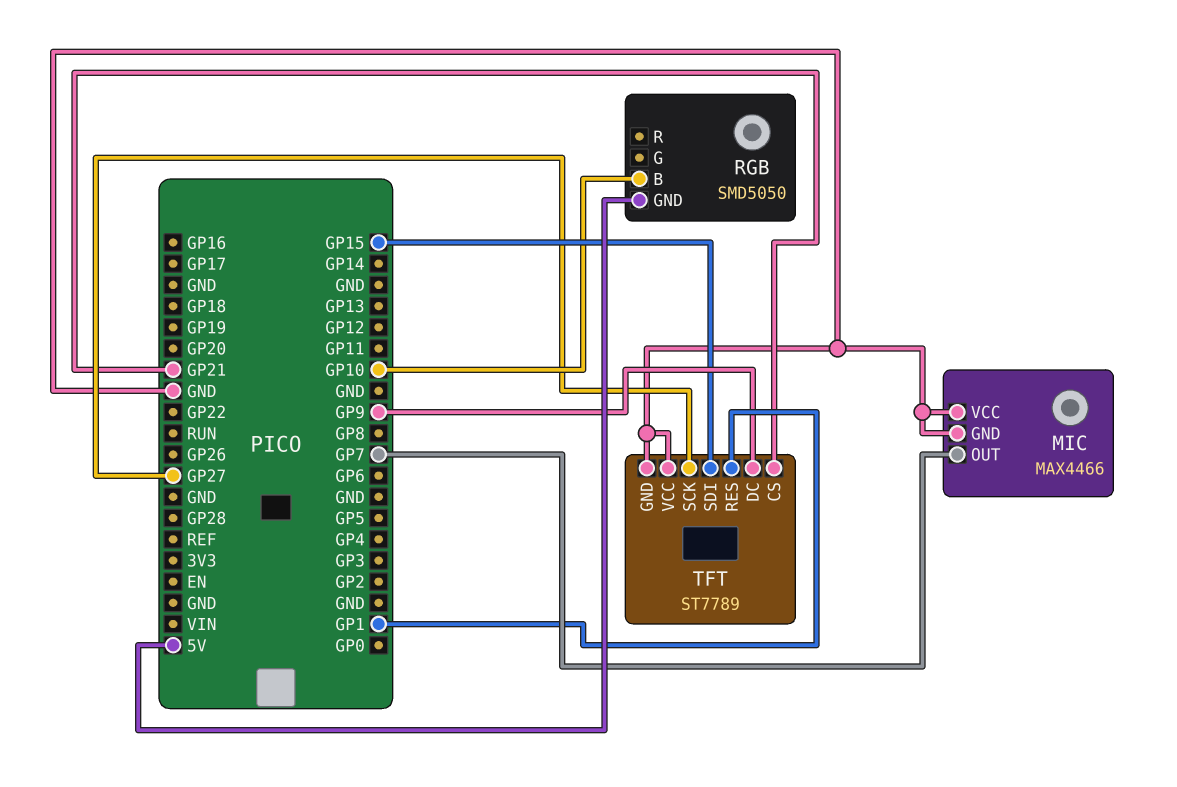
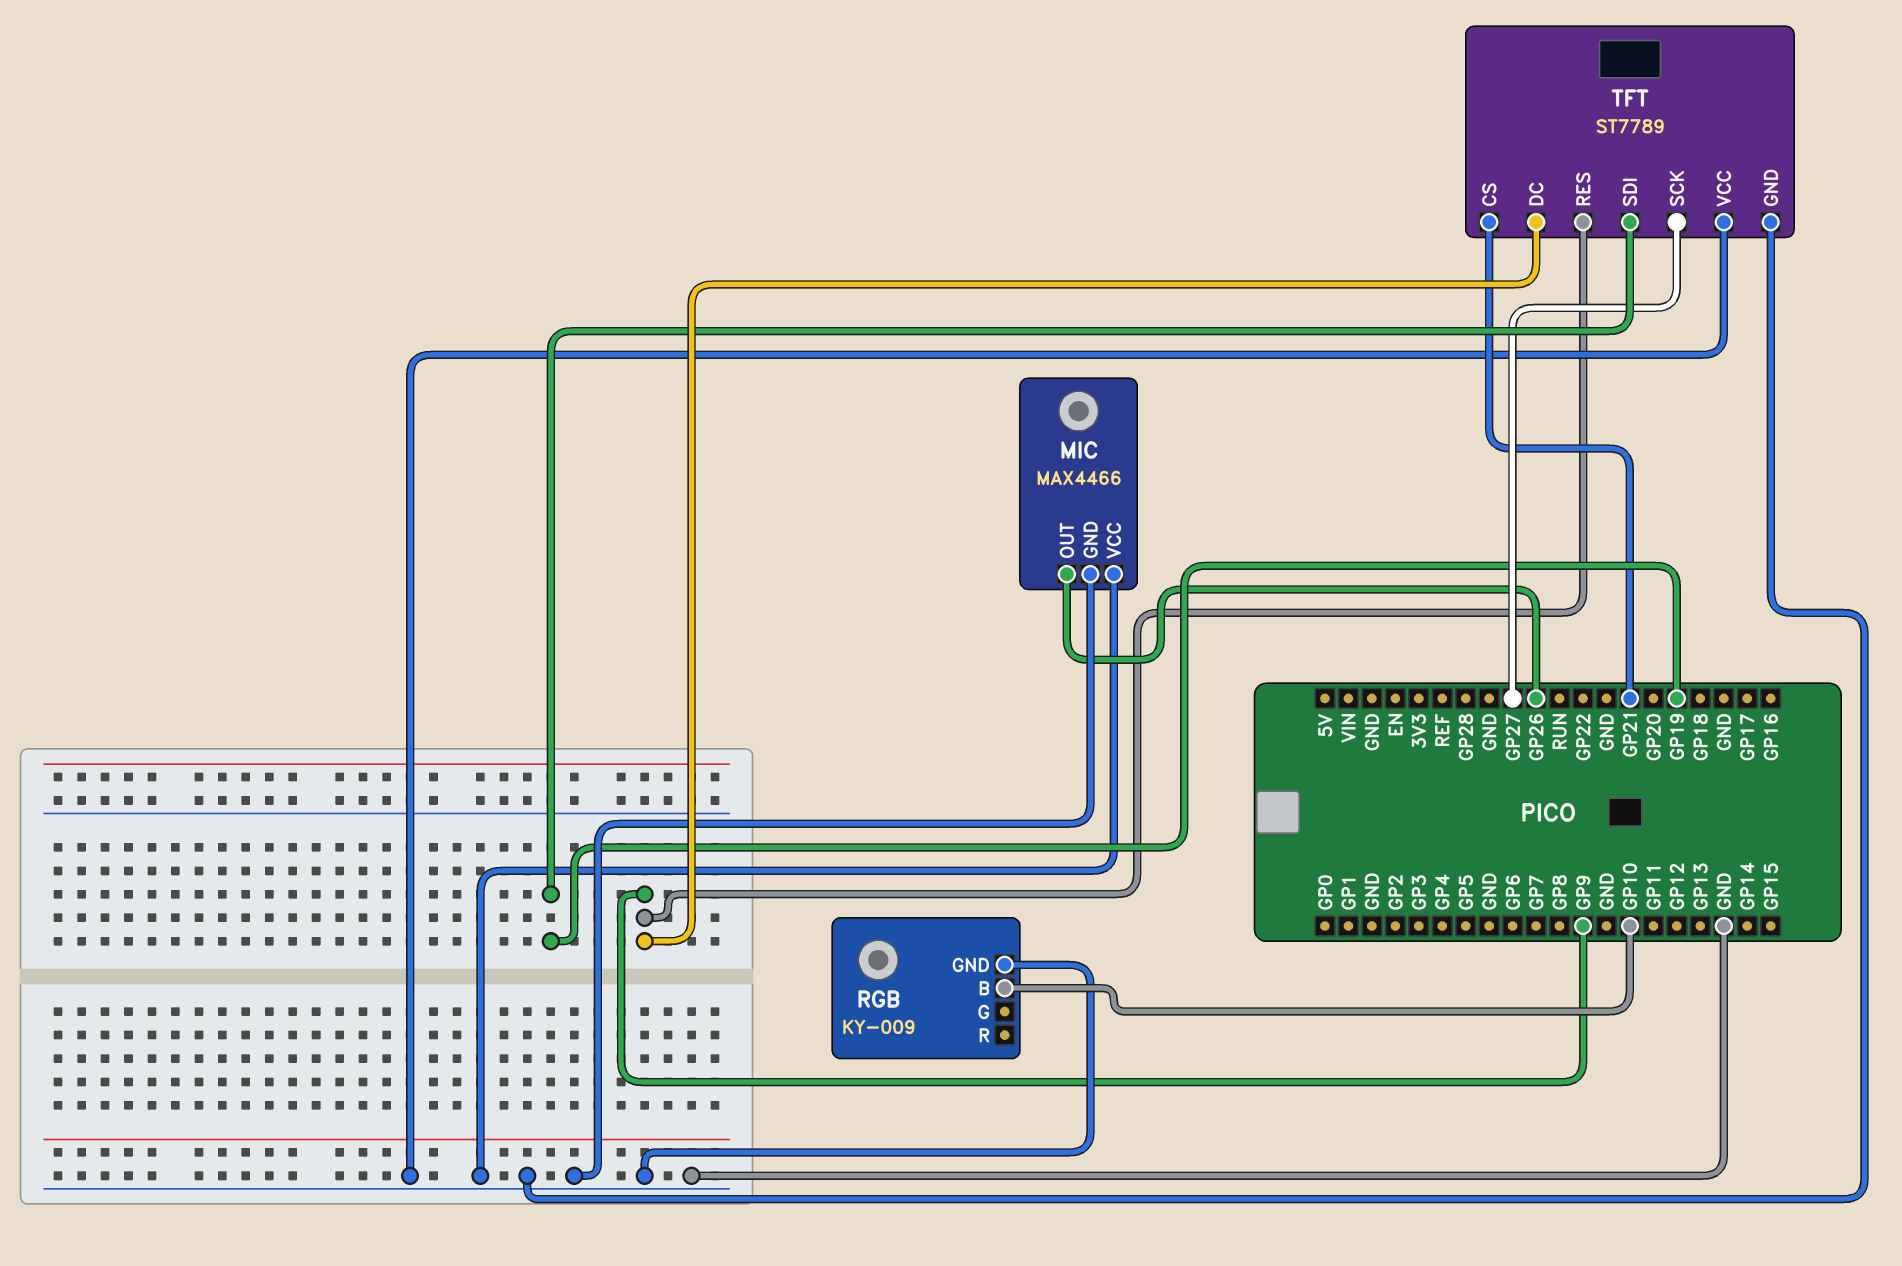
MIC pin OUT: GP7 -> GP26
RGB: SMD5050 -> KY-009
RGB pin GND: 5V -> GND
TFT pin RES: GP1 -> GP9
TFT pin SDI: GP15 -> GP19

